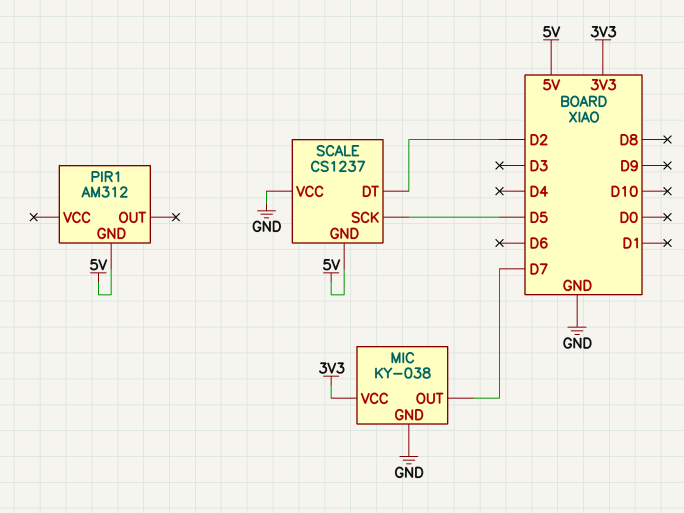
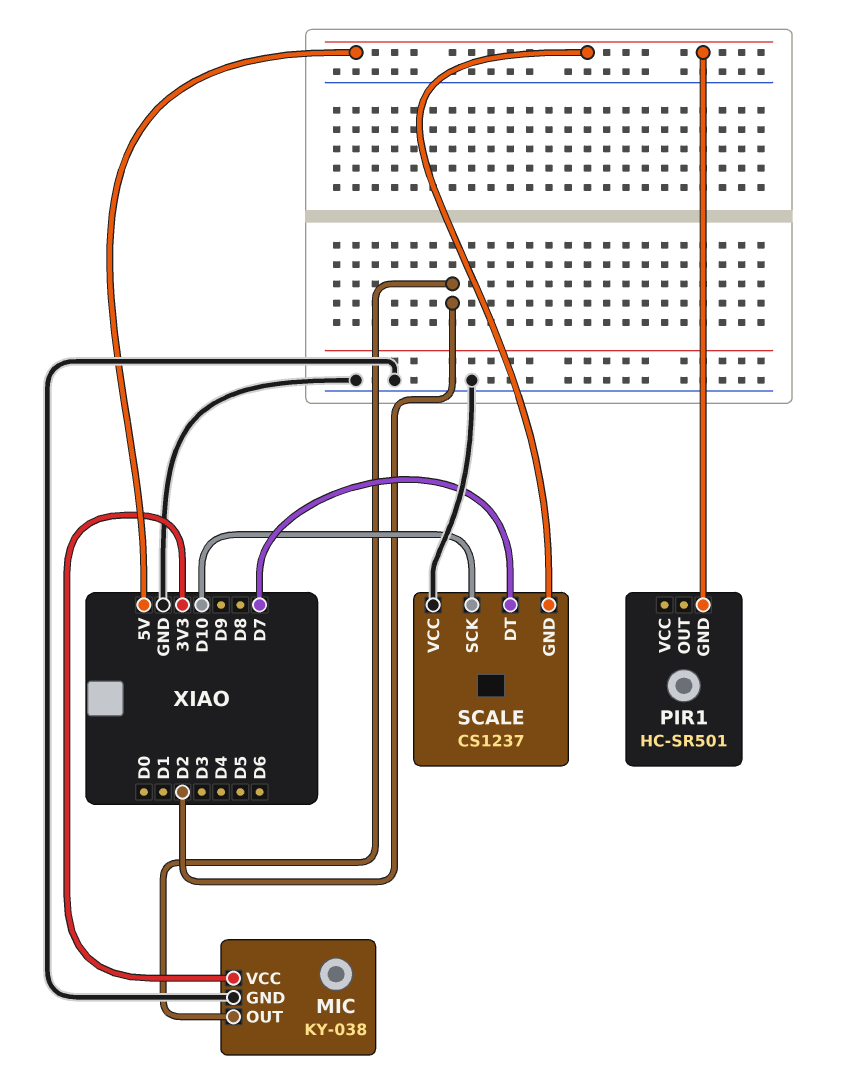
MIC pin OUT: D7 -> D2
PIR1: AM312 -> HC-SR501
SCALE pin DT: D2 -> D7
SCALE pin SCK: D5 -> D10

